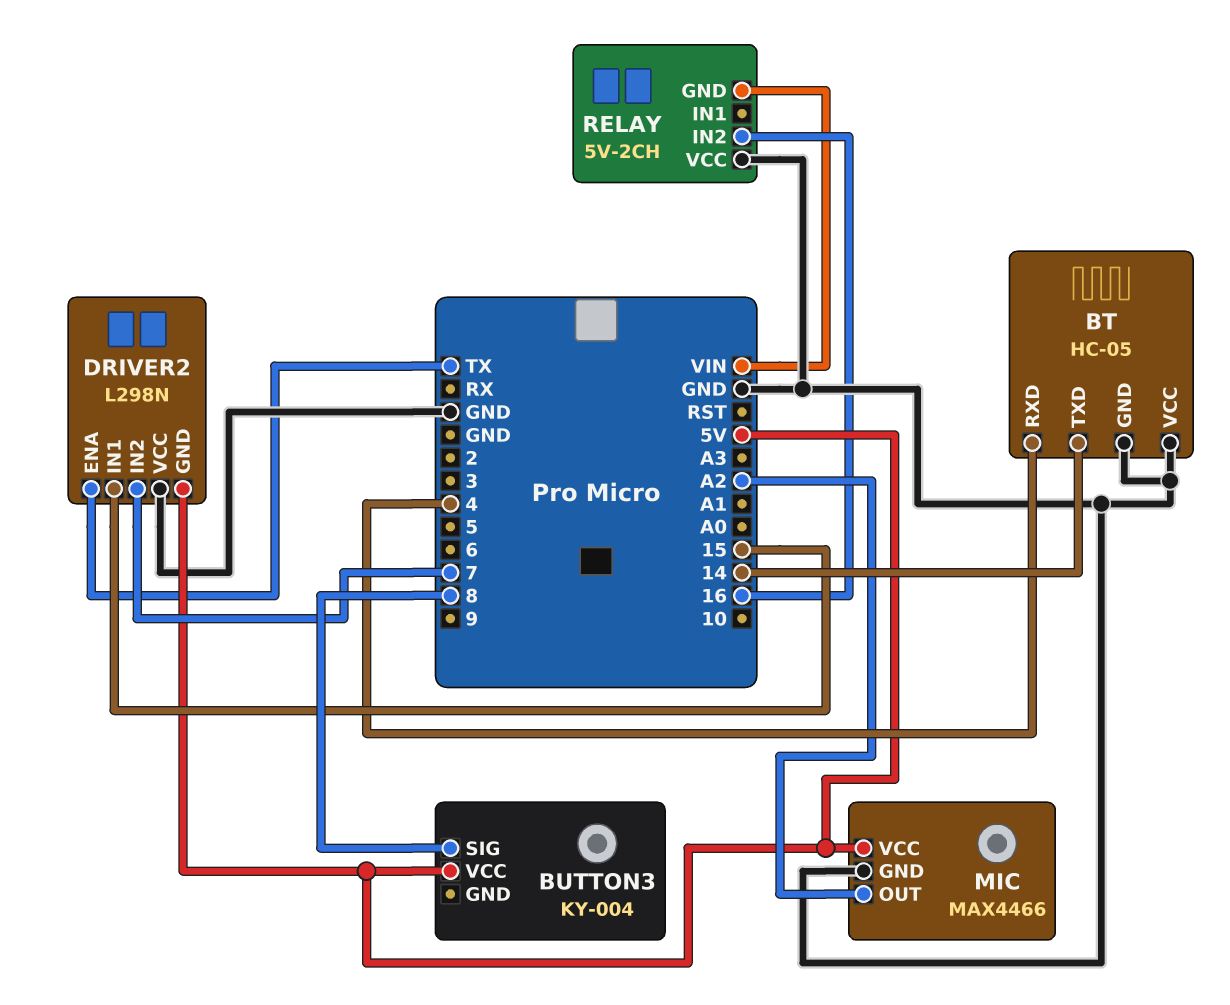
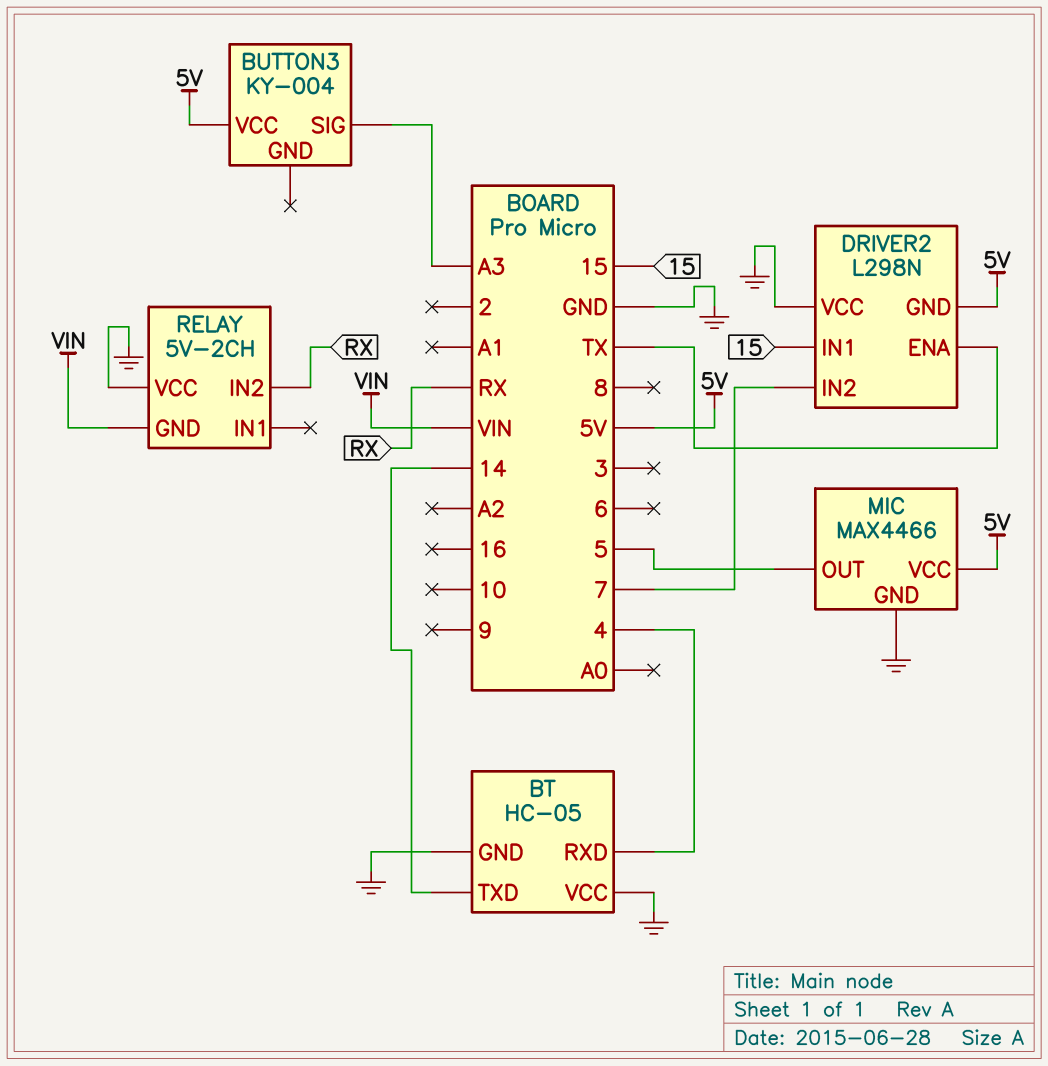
BUTTON3 pin SIG: 8 -> A3
MIC pin OUT: A2 -> 5
RELAY pin IN2: 16 -> RX

